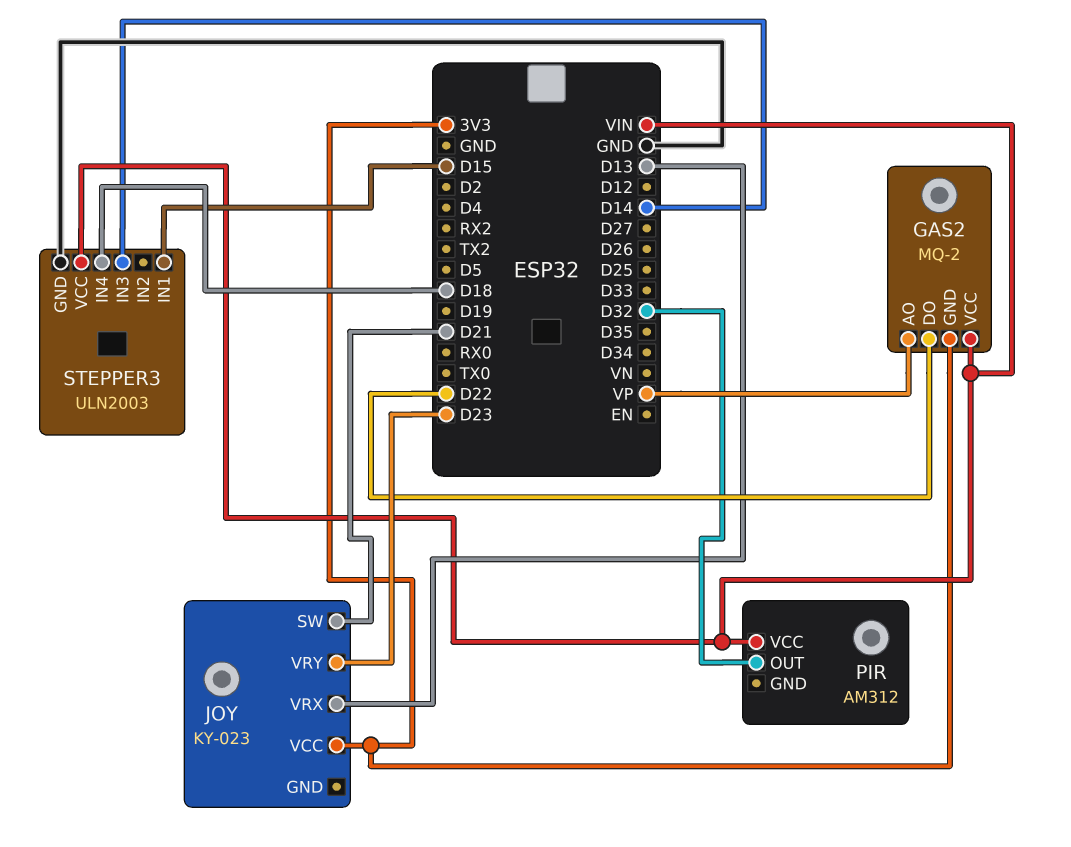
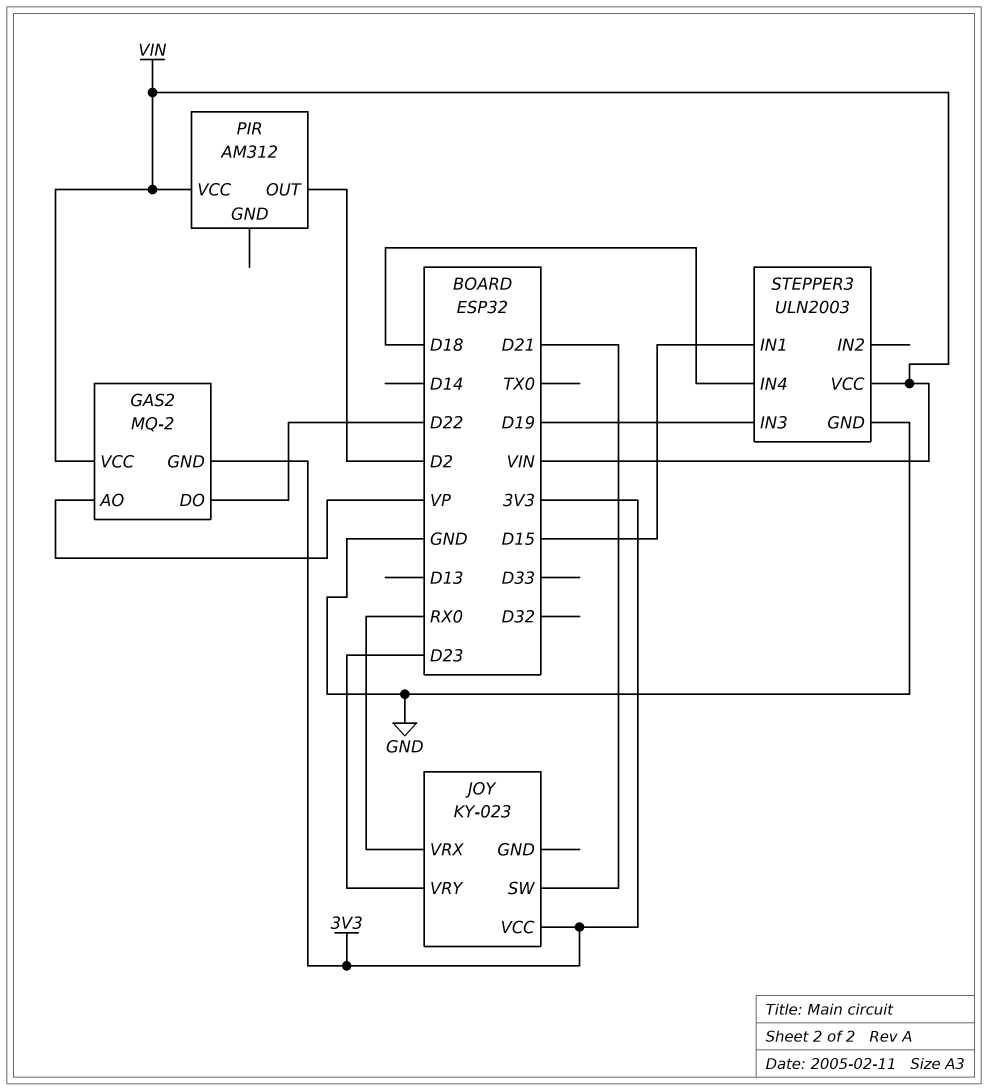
JOY pin VRX: D13 -> RX0
PIR pin OUT: D32 -> D2
STEPPER3 pin IN3: D14 -> D19

